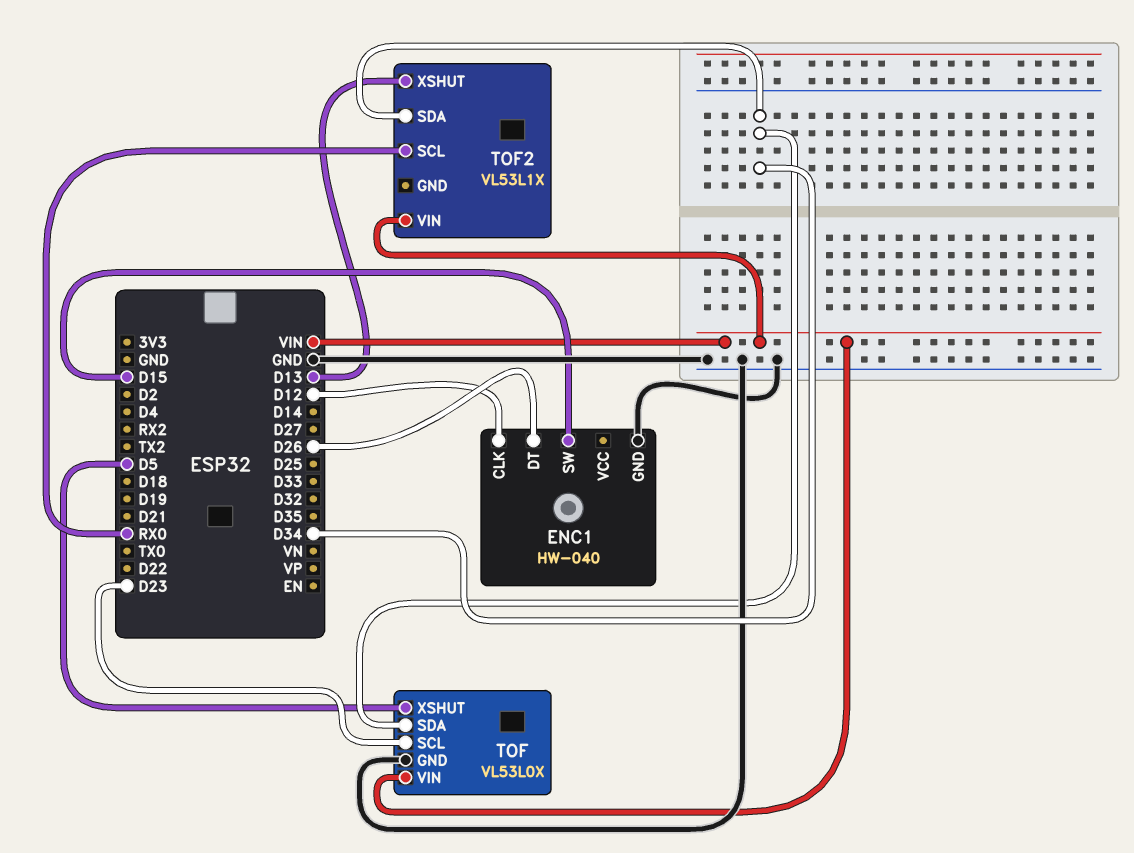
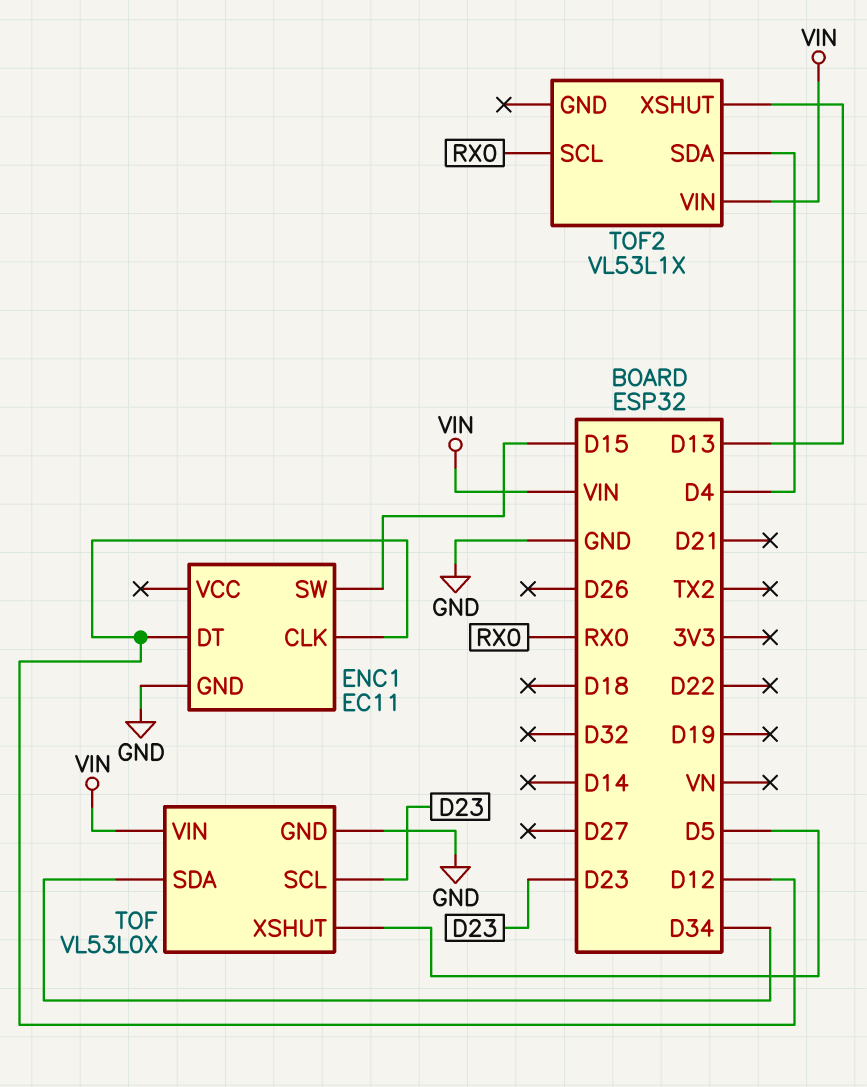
ENC1: HW-040 -> EC11
ENC1 pin DT: D26 -> D12
TOF2 pin SDA: D34 -> D4

